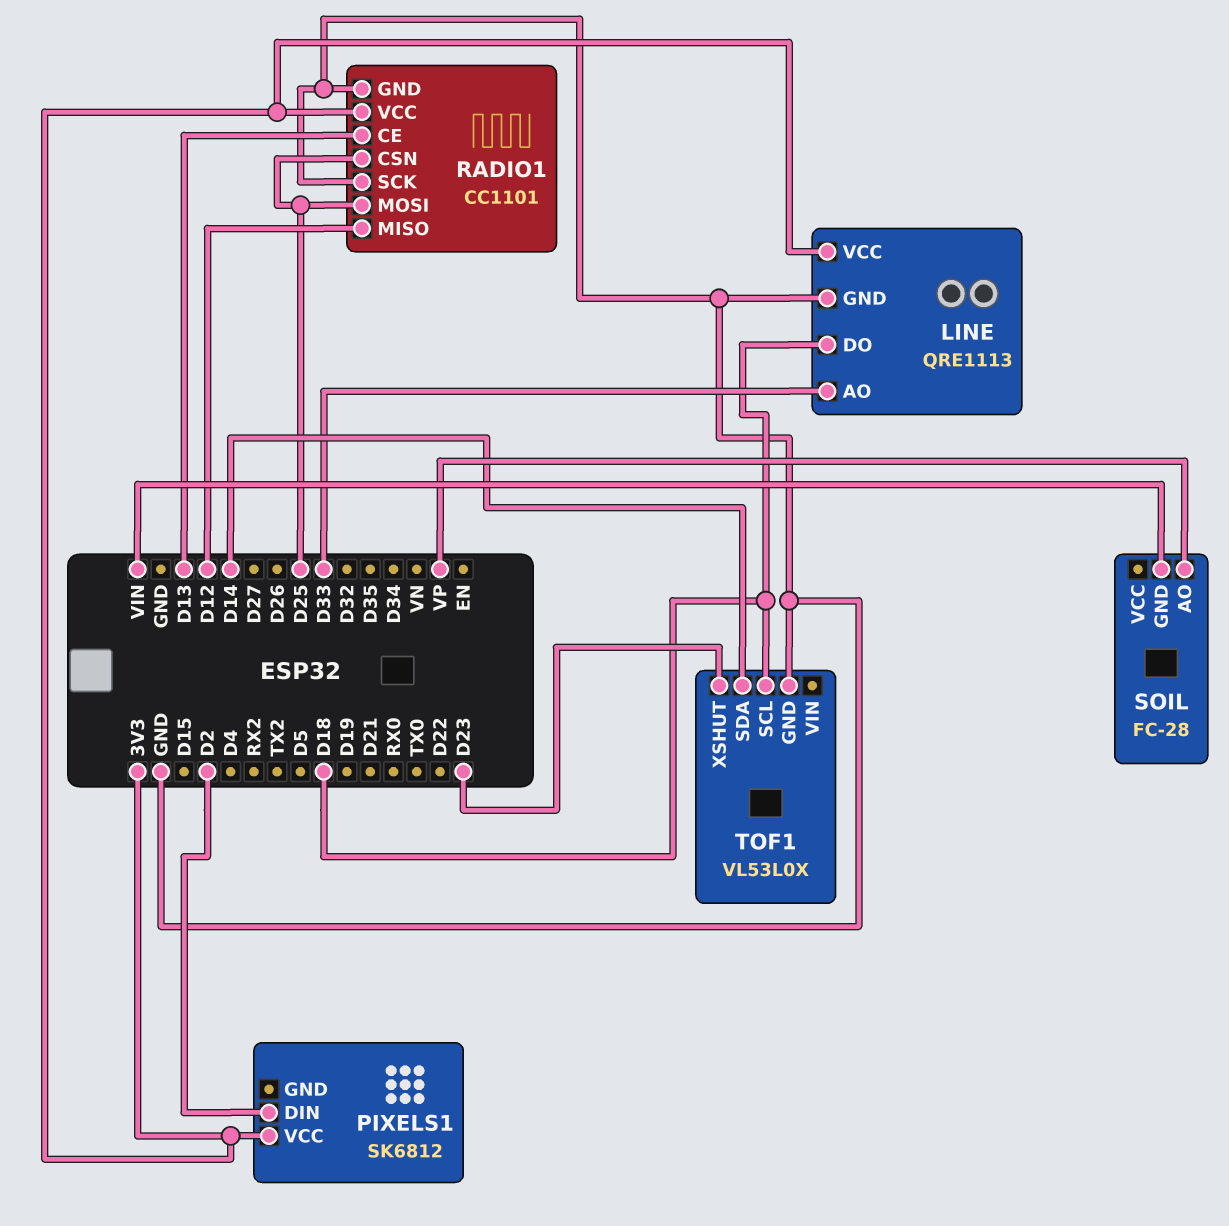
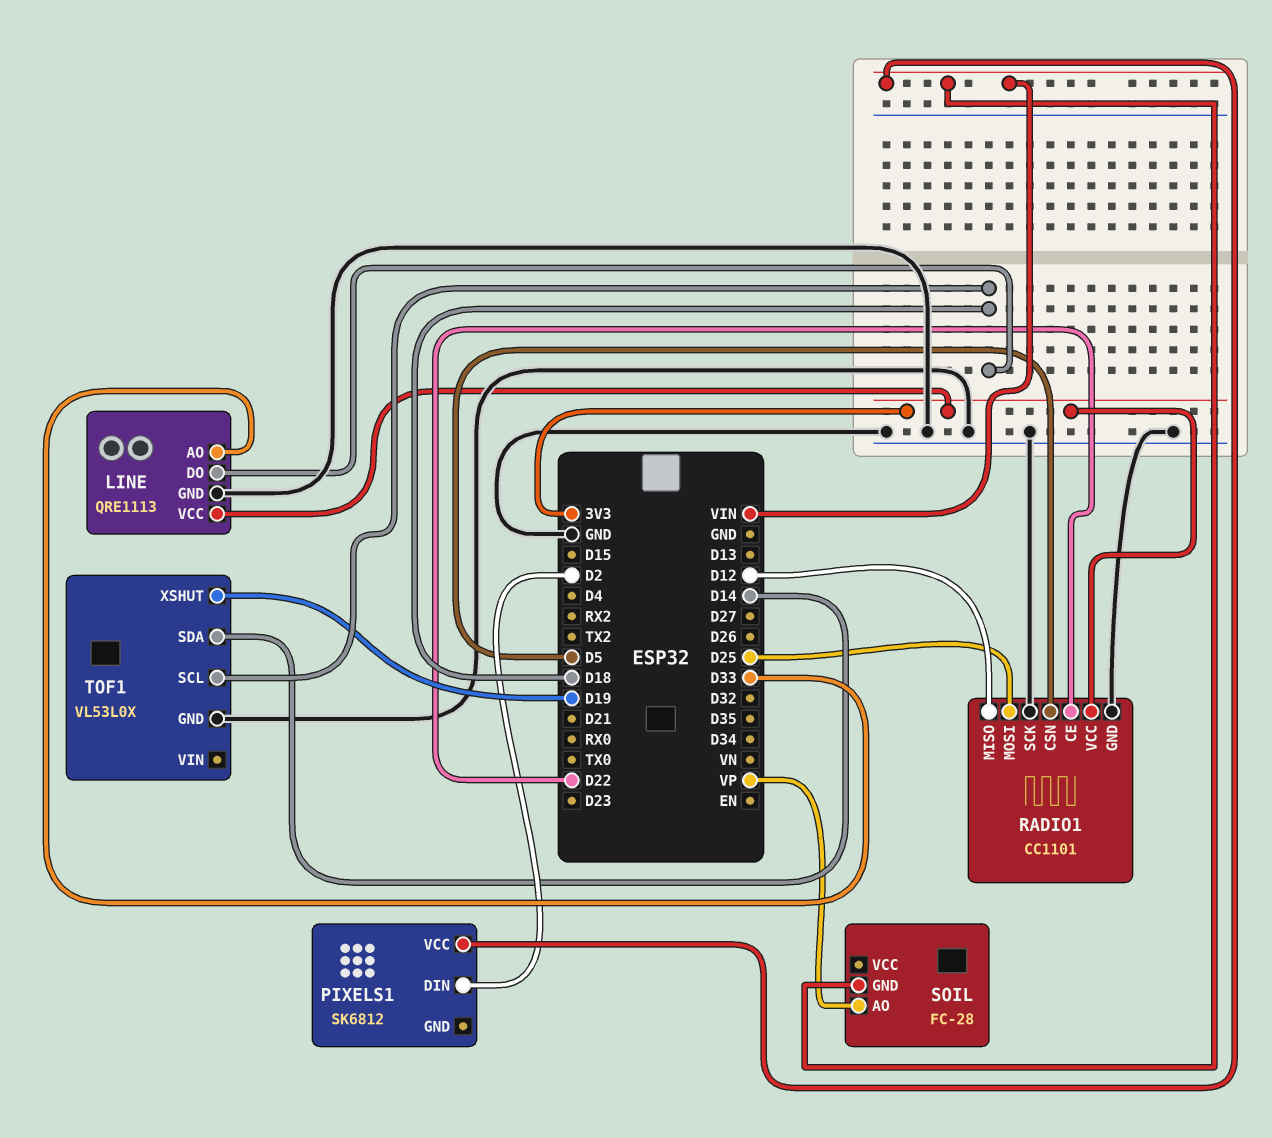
PIXELS1 pin VCC: 3V3 -> VIN
RADIO1 pin CE: D13 -> D22
RADIO1 pin CSN: D25 -> D5
TOF1 pin XSHUT: D23 -> D19

